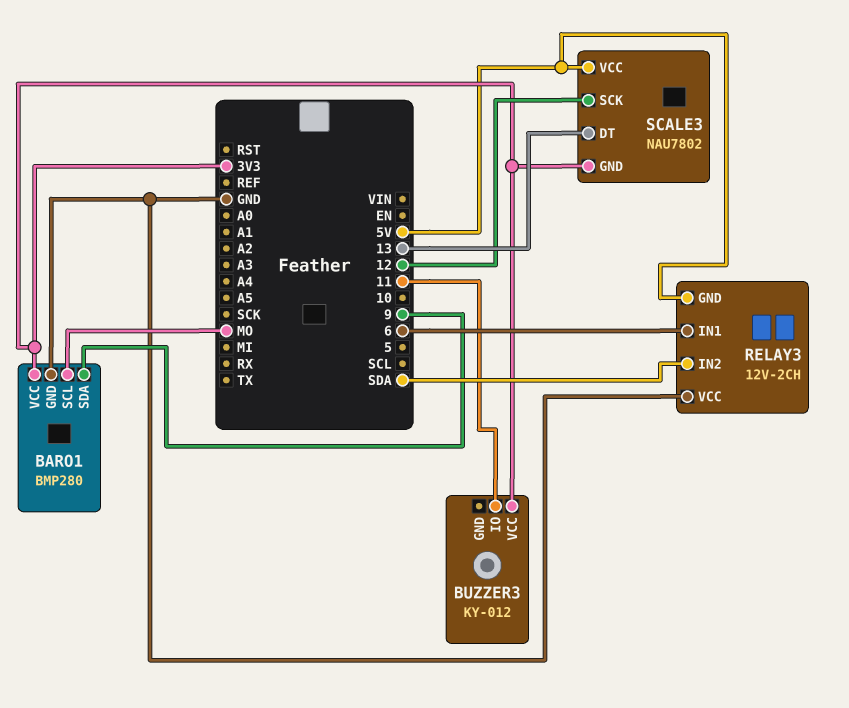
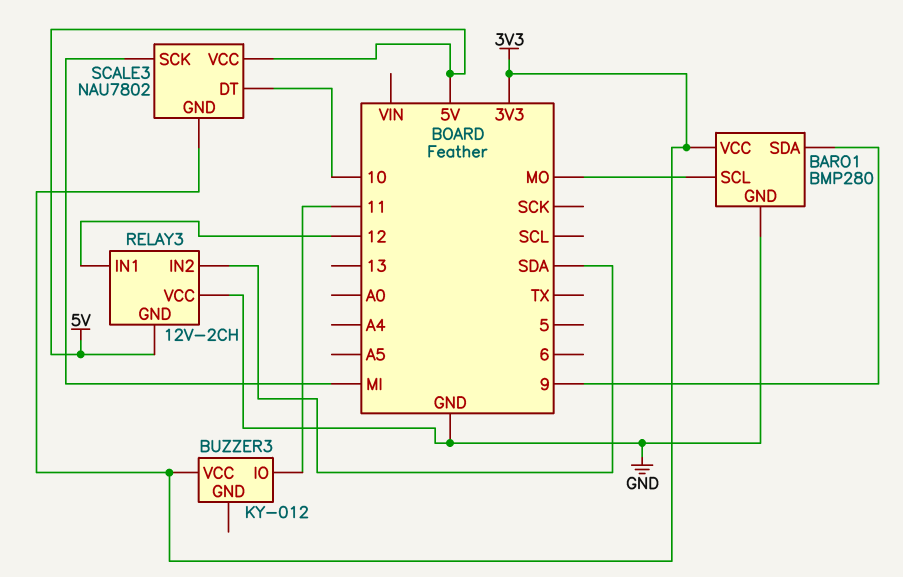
RELAY3 pin IN1: 6 -> 12
SCALE3 pin DT: 13 -> 10
SCALE3 pin SCK: 12 -> MI

